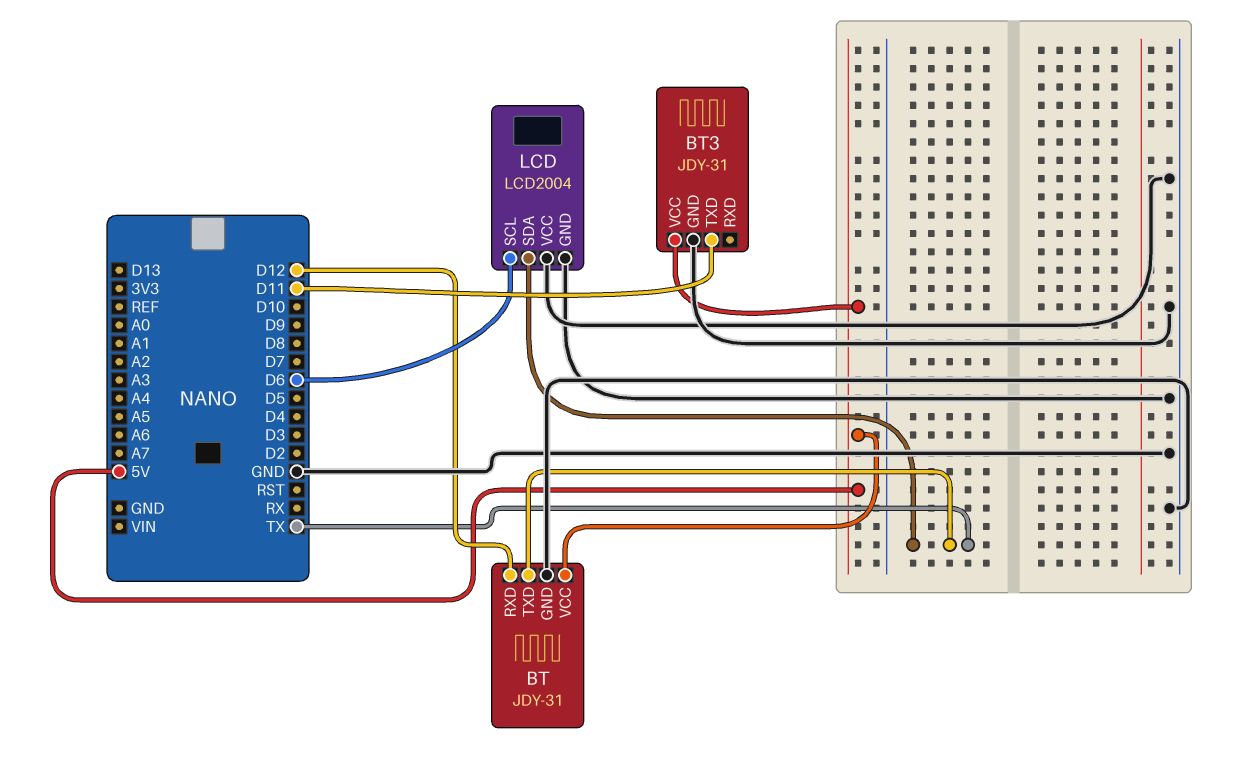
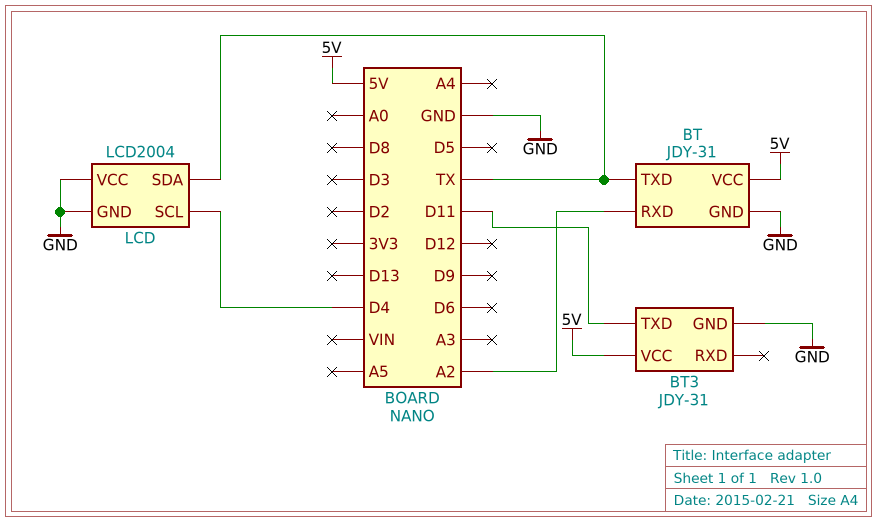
BT pin RXD: D12 -> A2
LCD pin SCL: D6 -> D4

